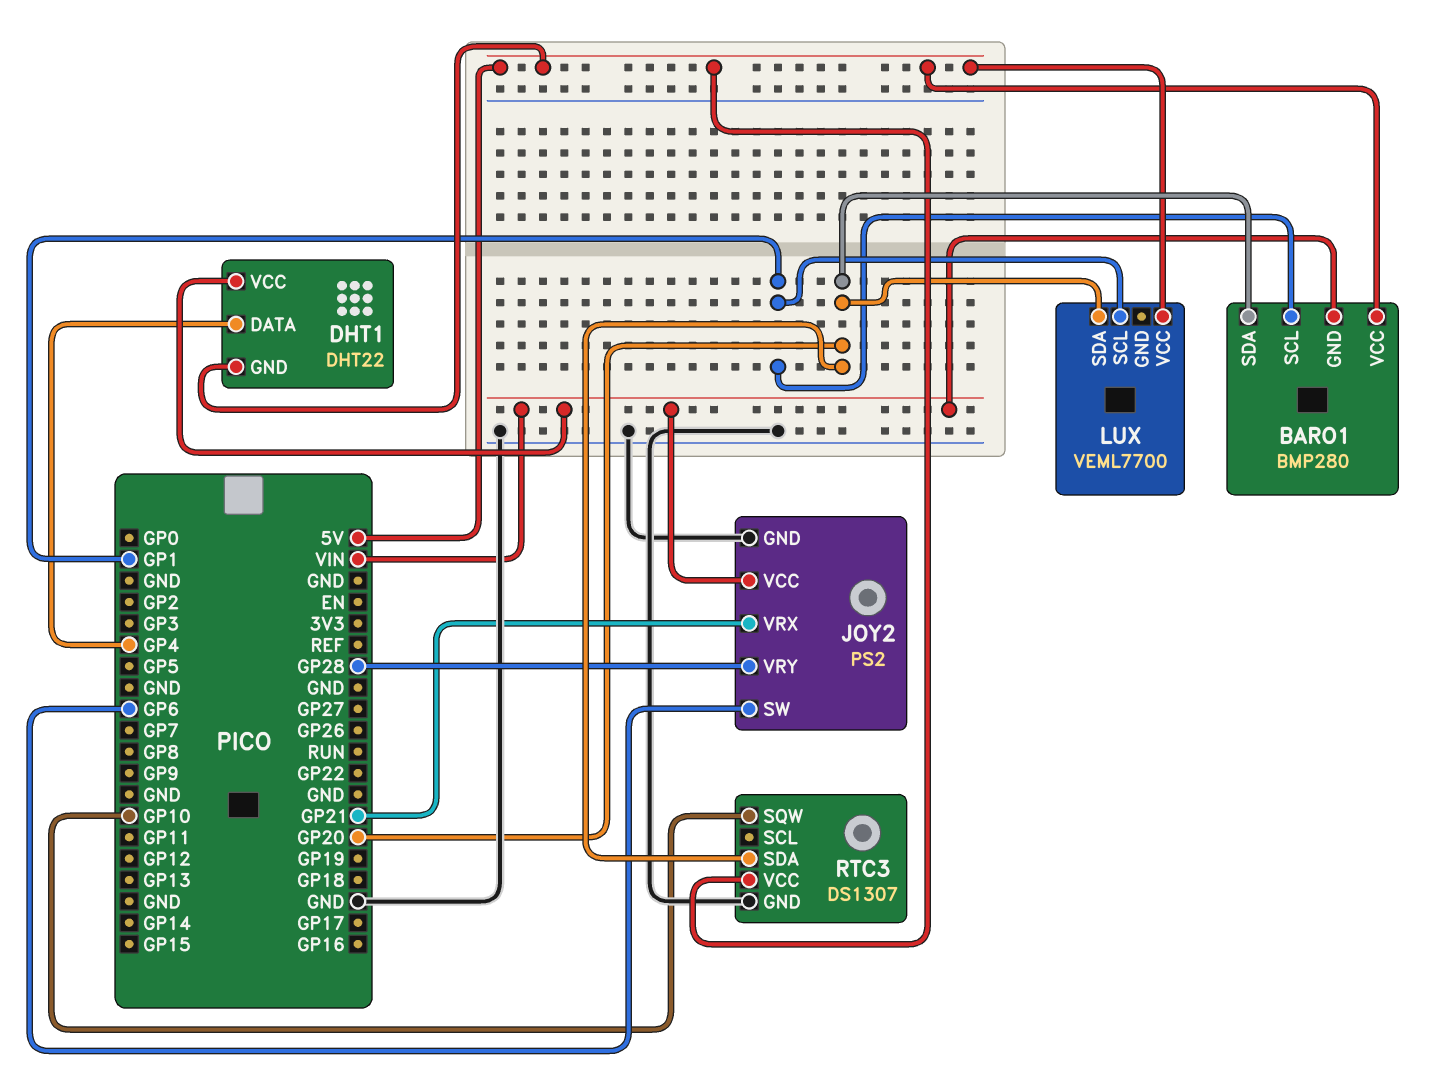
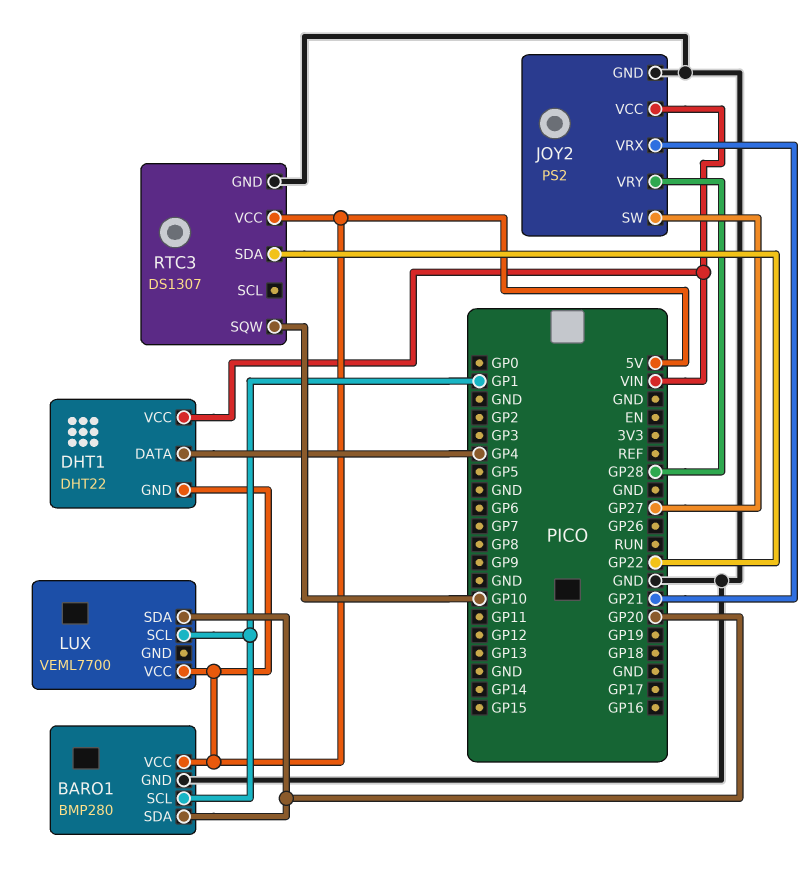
BARO1 pin GND: VIN -> GND
JOY2 pin SW: GP6 -> GP27
RTC3 pin SDA: GP20 -> GP22

